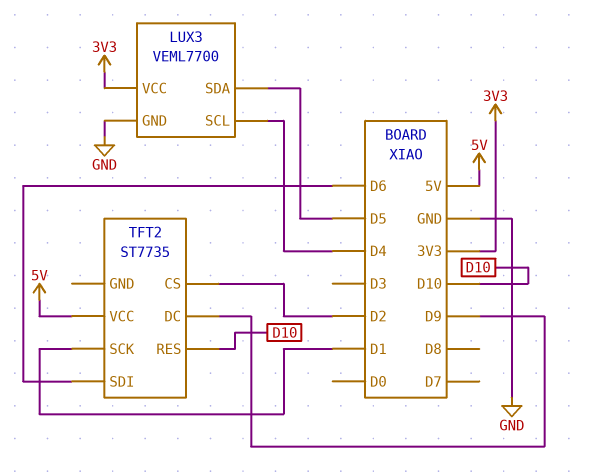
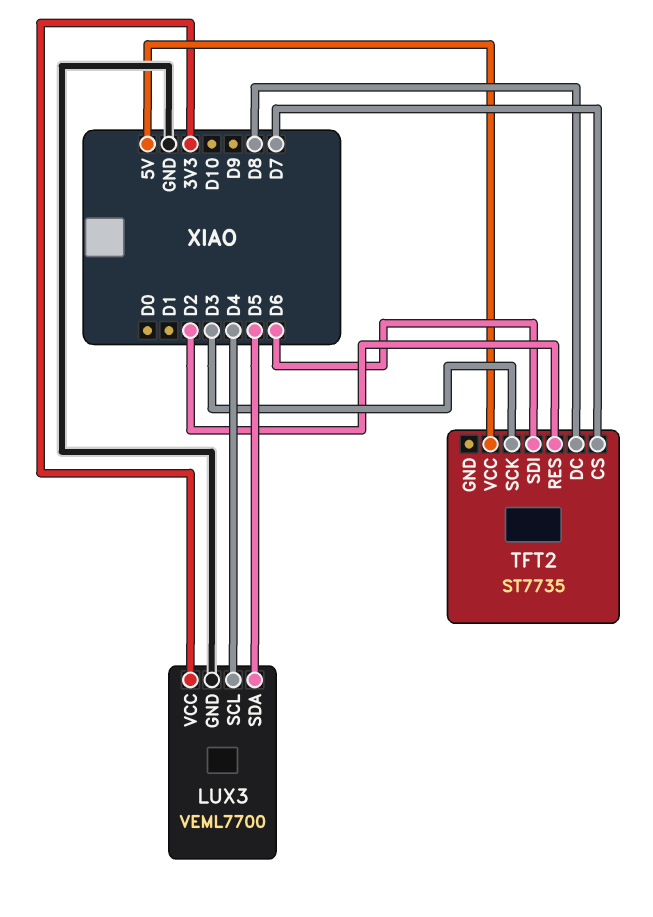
TFT2 pin CS: D2 -> D7
TFT2 pin DC: D9 -> D8
TFT2 pin RES: D10 -> D2
TFT2 pin SCK: D1 -> D3

